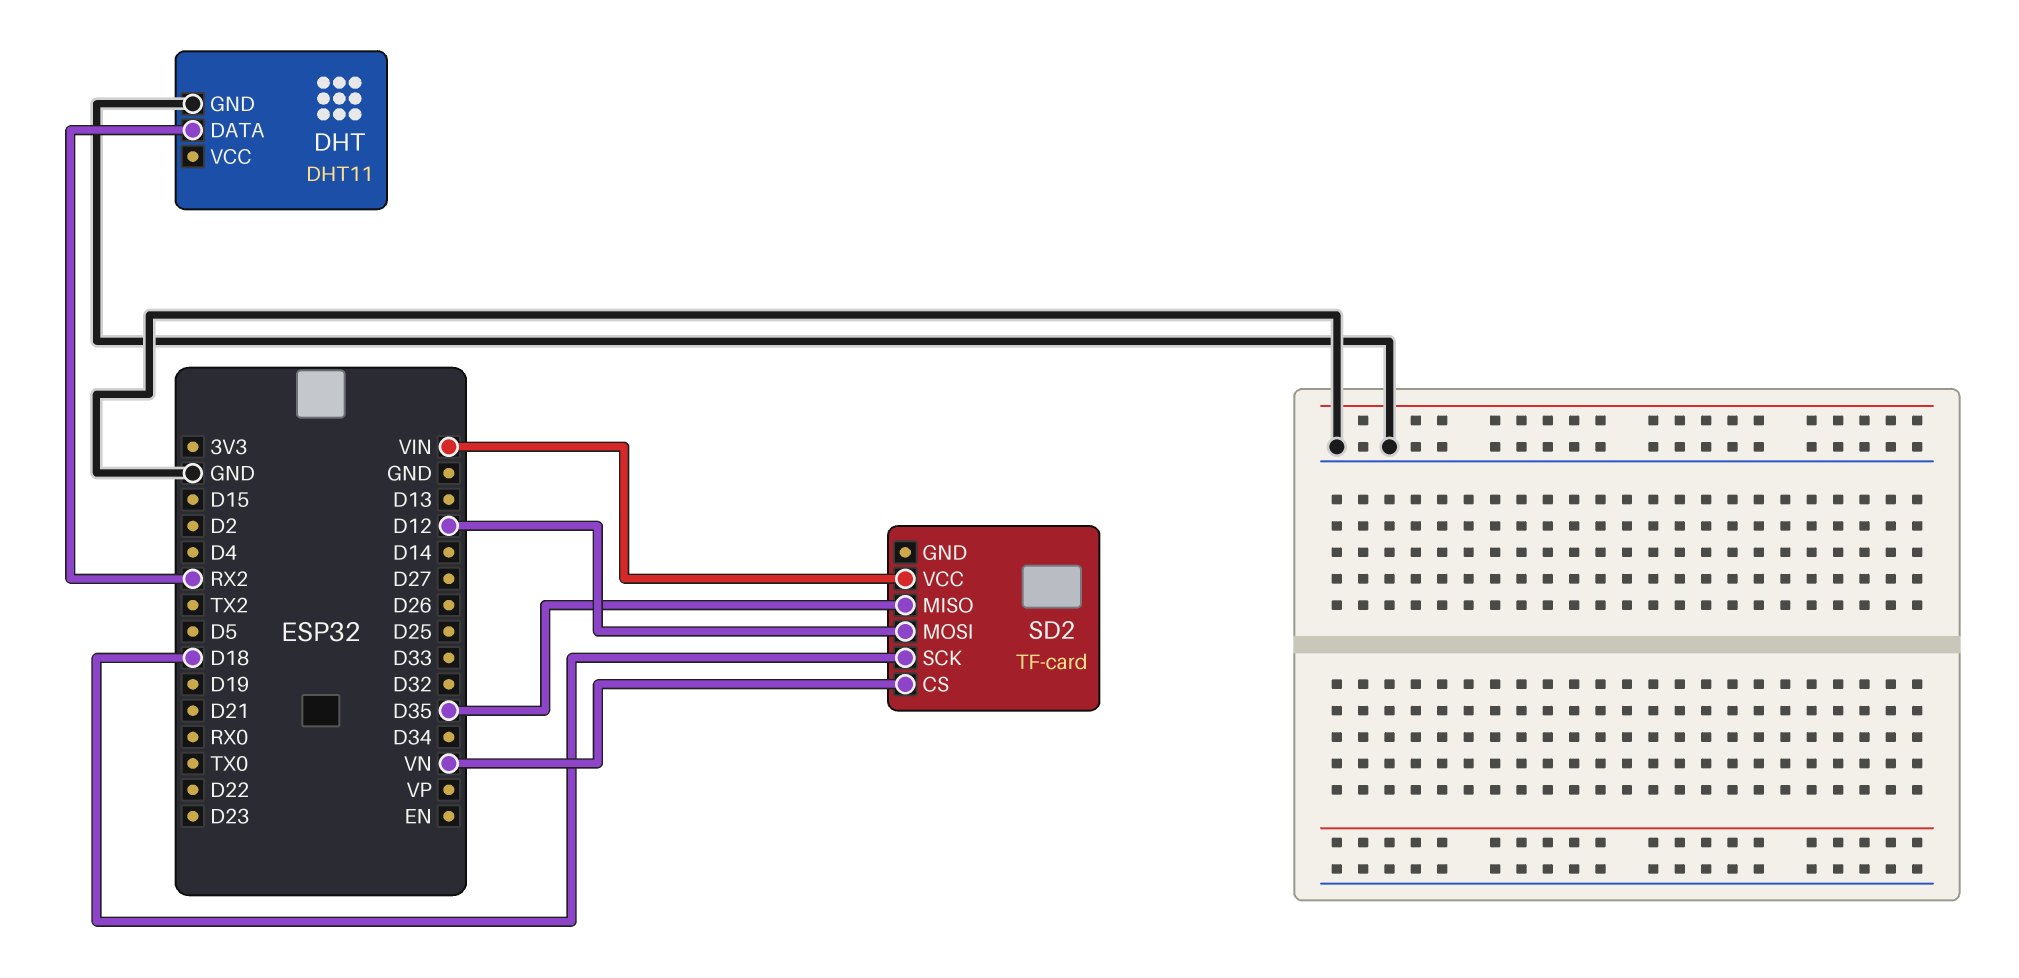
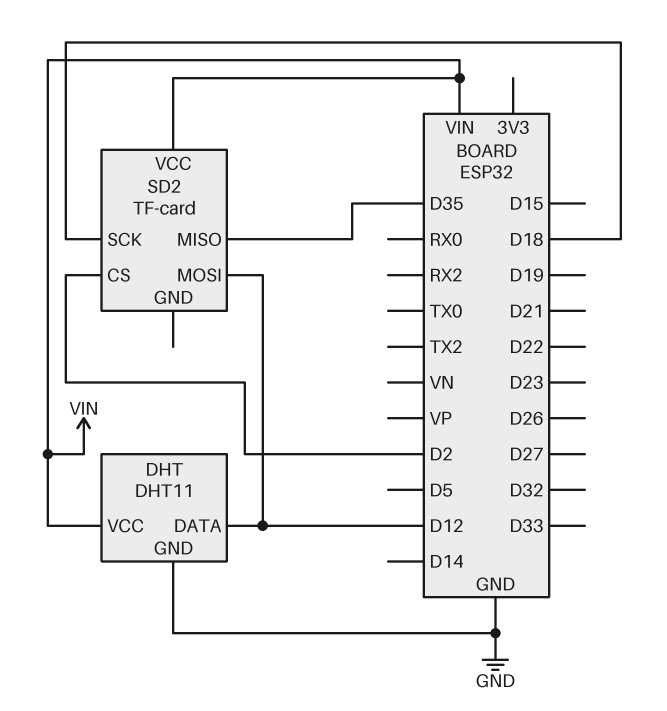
DHT pin DATA: RX2 -> D12
DHT pin VCC: none -> VIN
SD2 pin CS: VN -> D2

